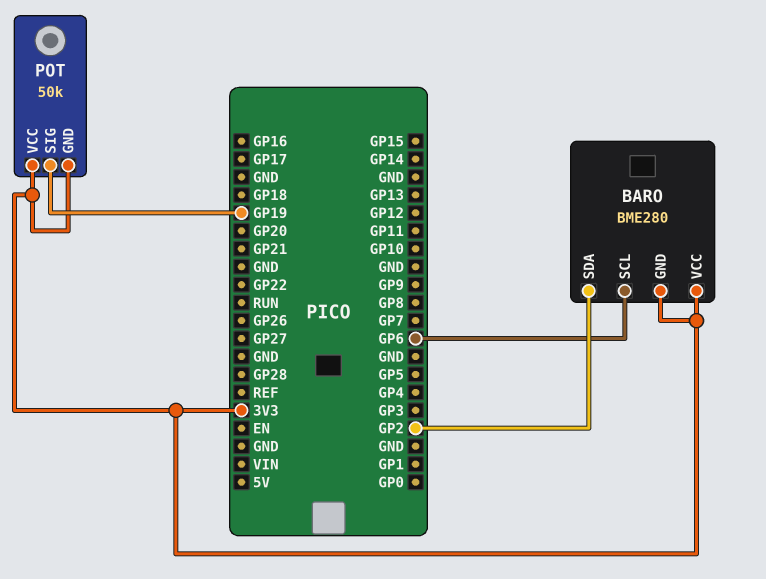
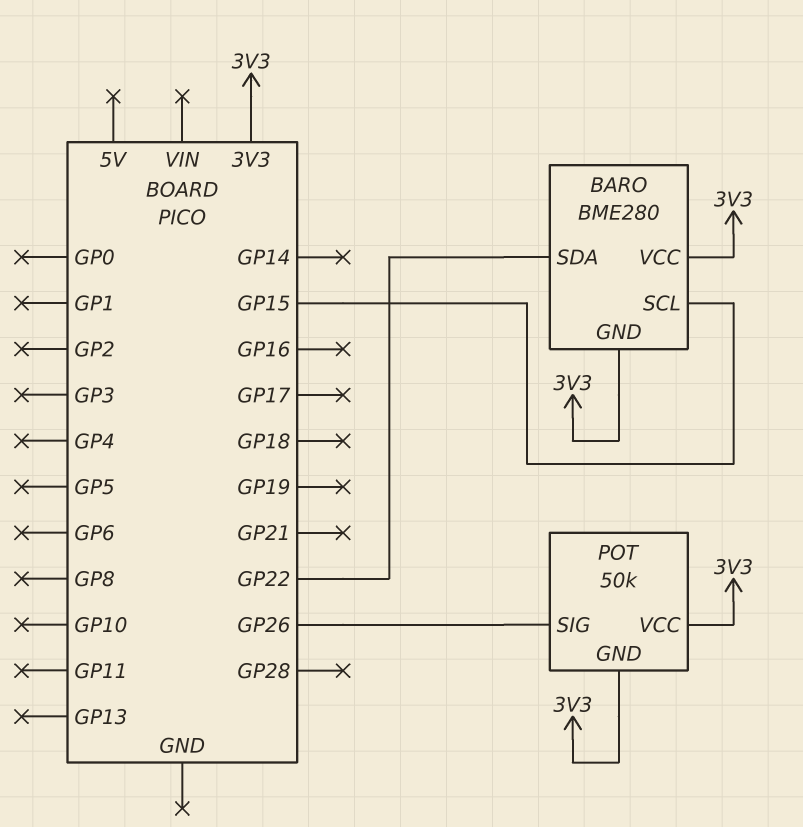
BARO pin SCL: GP6 -> GP15
BARO pin SDA: GP2 -> GP22
POT pin SIG: GP19 -> GP26

